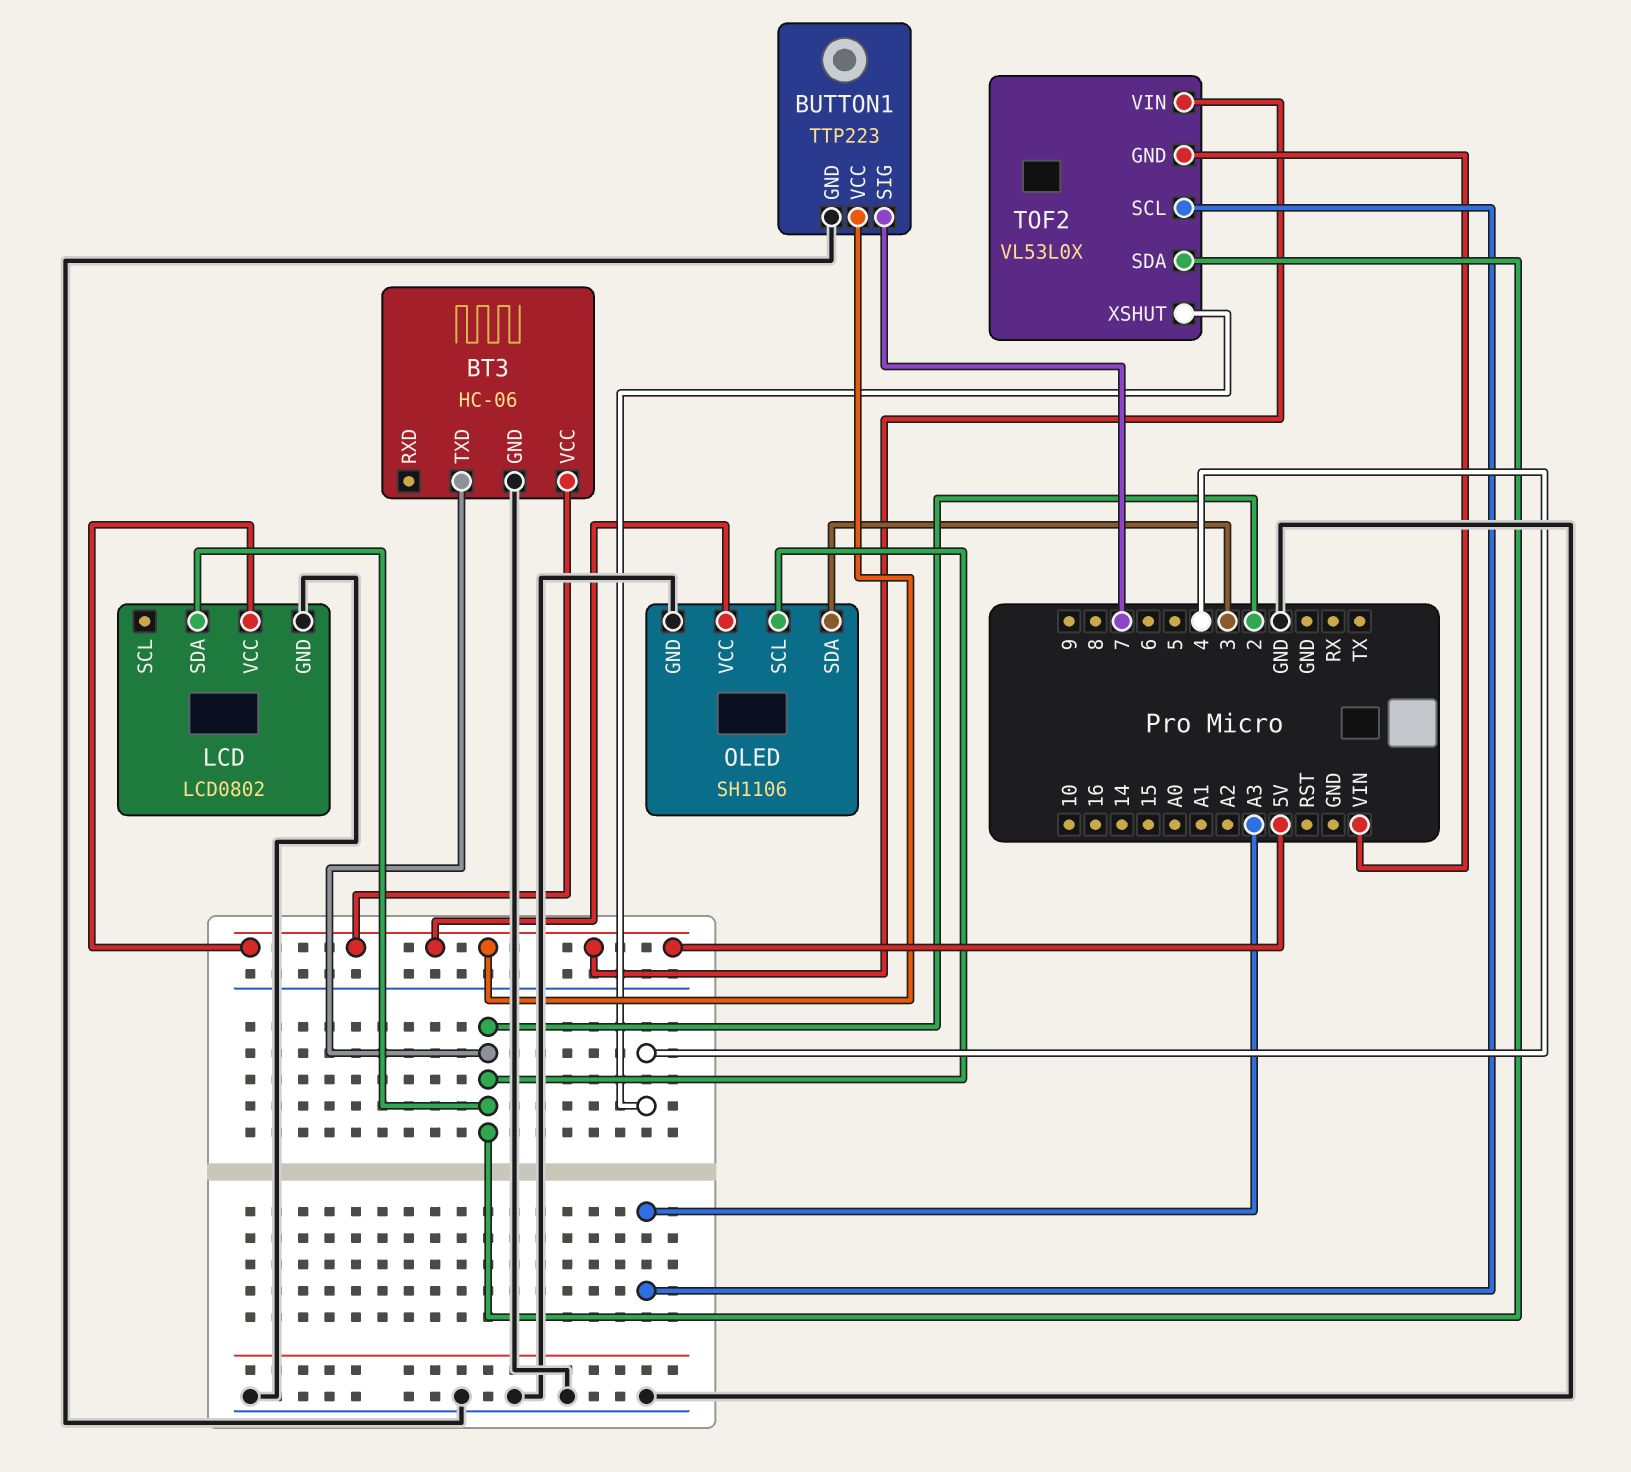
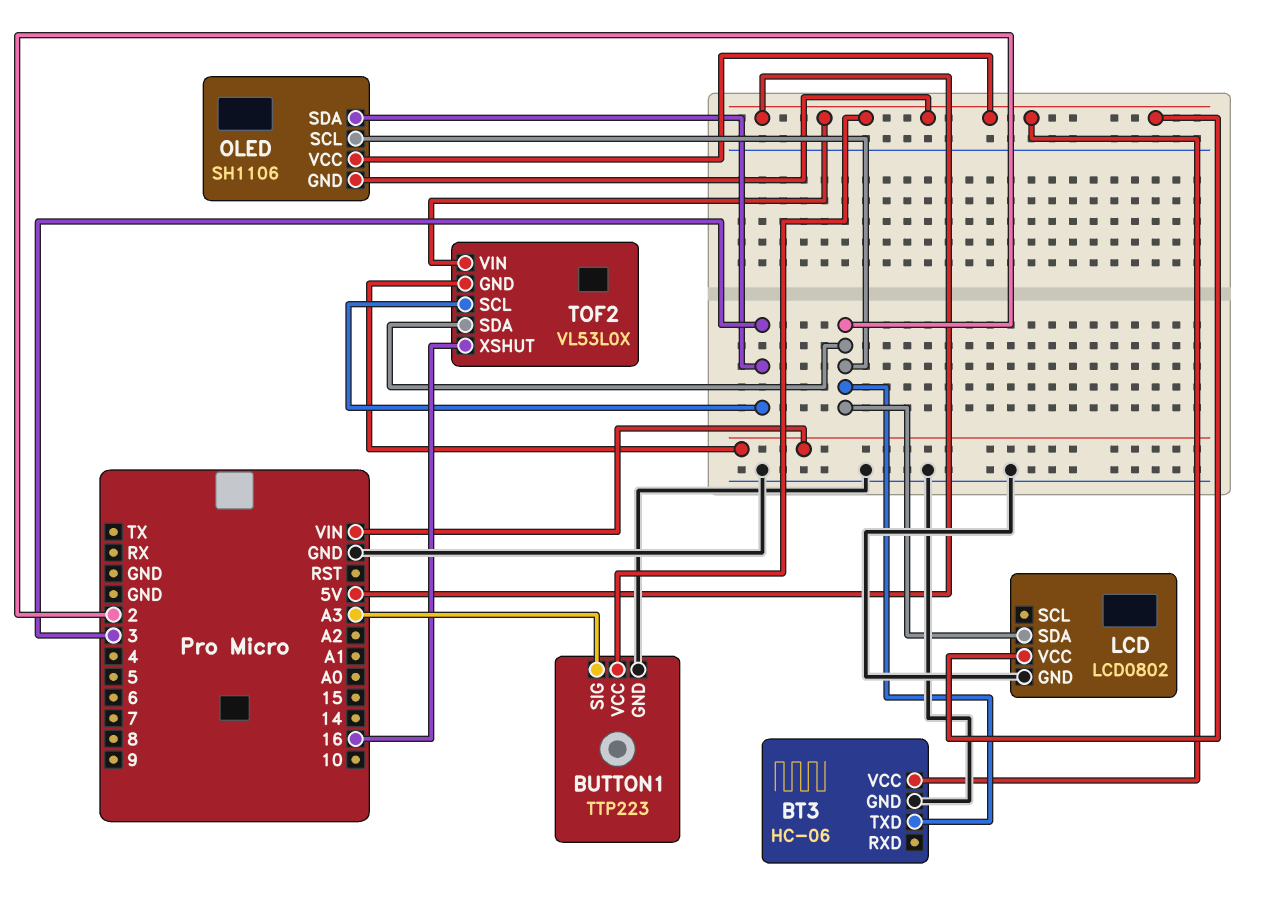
BUTTON1 pin SIG: 7 -> A3
OLED pin GND: GND -> 5V
TOF2 pin SCL: A3 -> 3
TOF2 pin XSHUT: 4 -> 16

